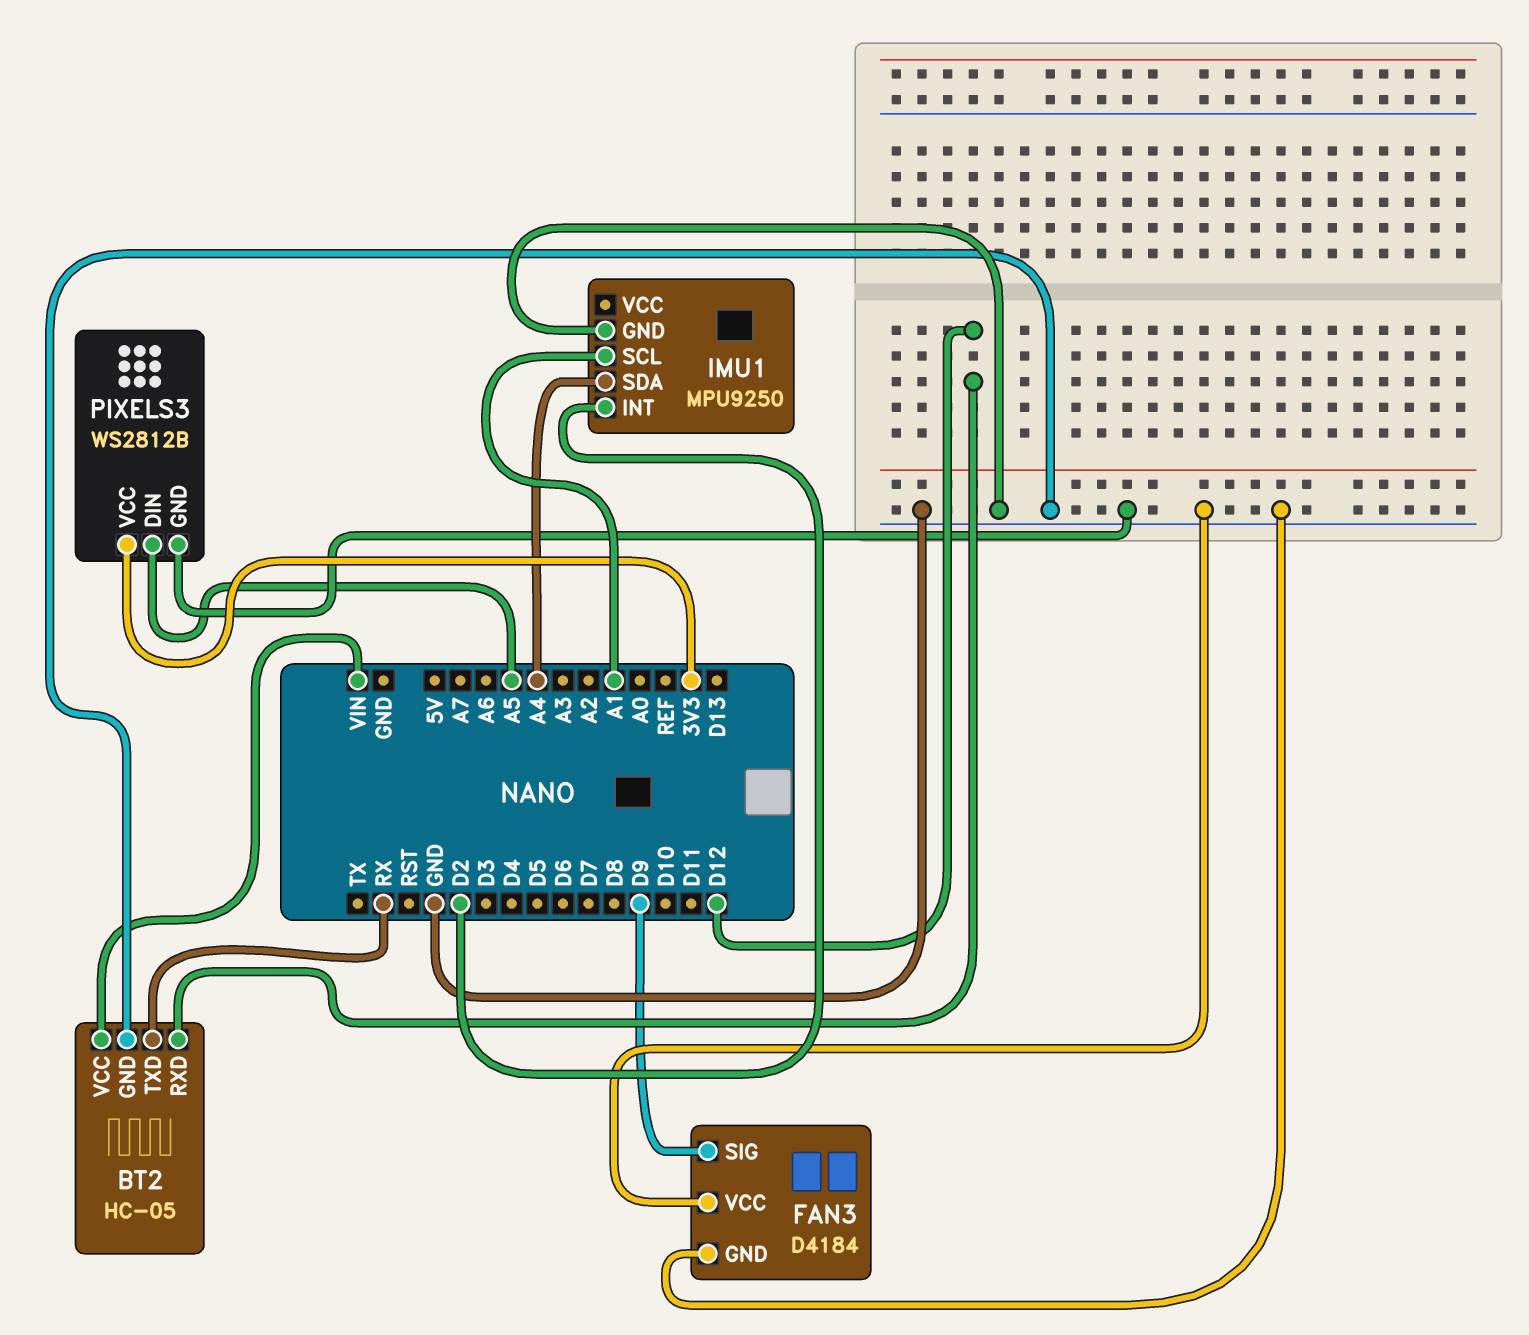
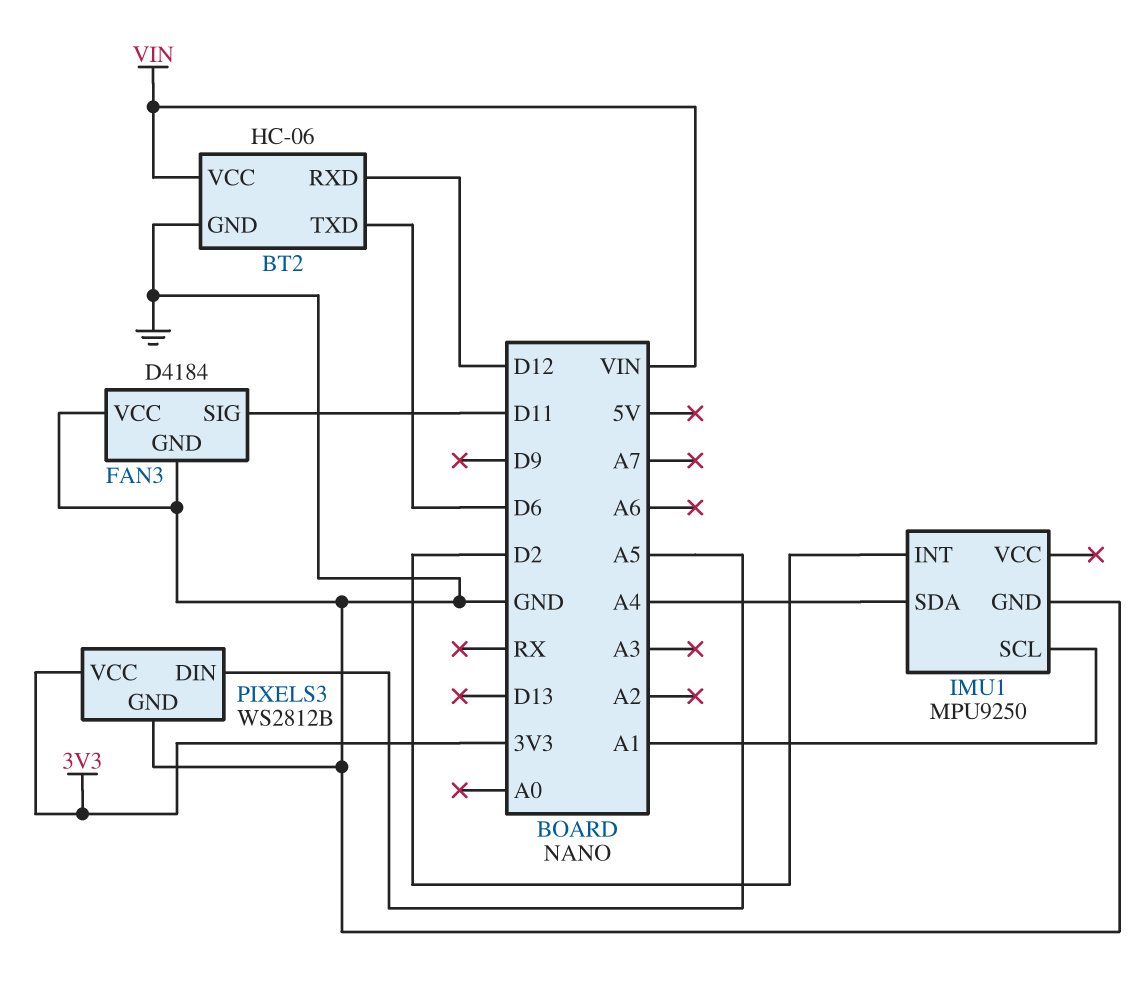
BT2: HC-05 -> HC-06
BT2 pin TXD: RX -> D6
FAN3 pin SIG: D9 -> D11

